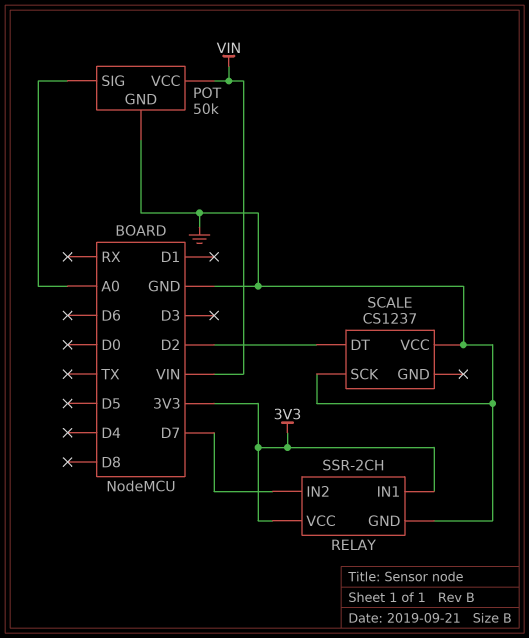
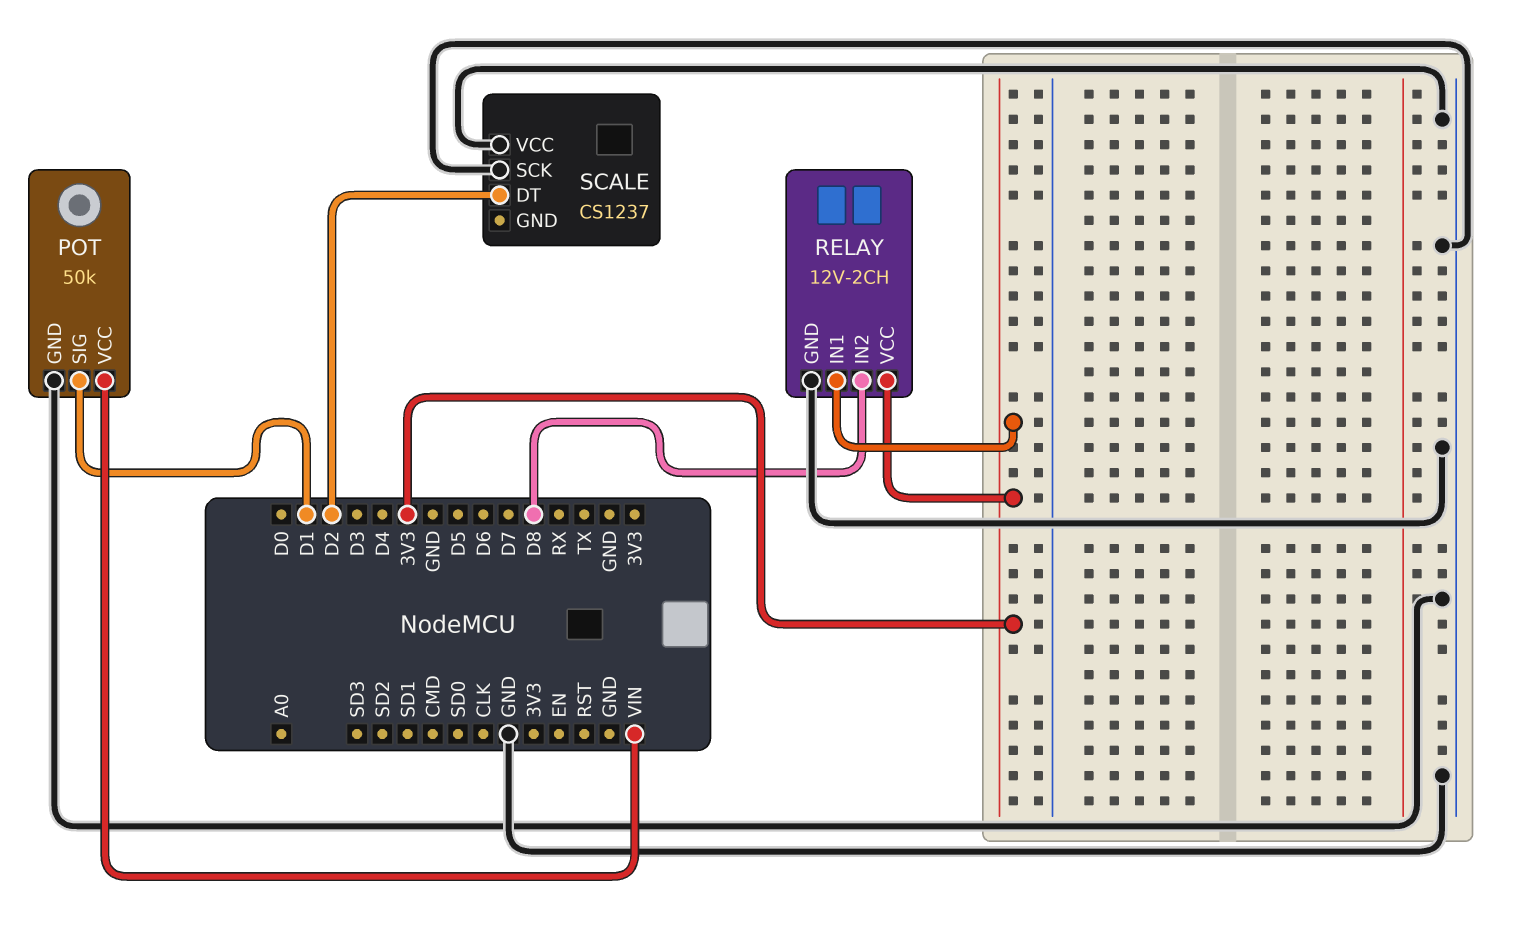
POT pin SIG: A0 -> D1
RELAY: SSR-2CH -> 12V-2CH
RELAY pin IN2: D7 -> D8

